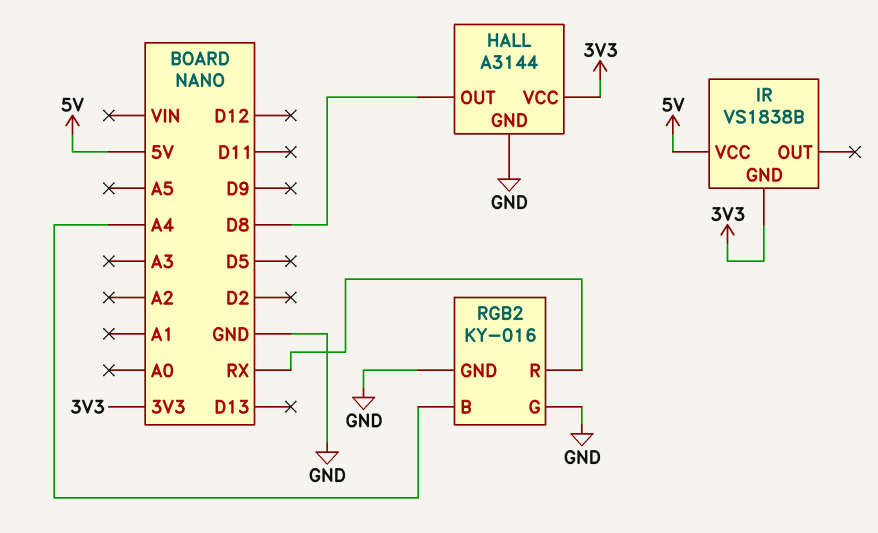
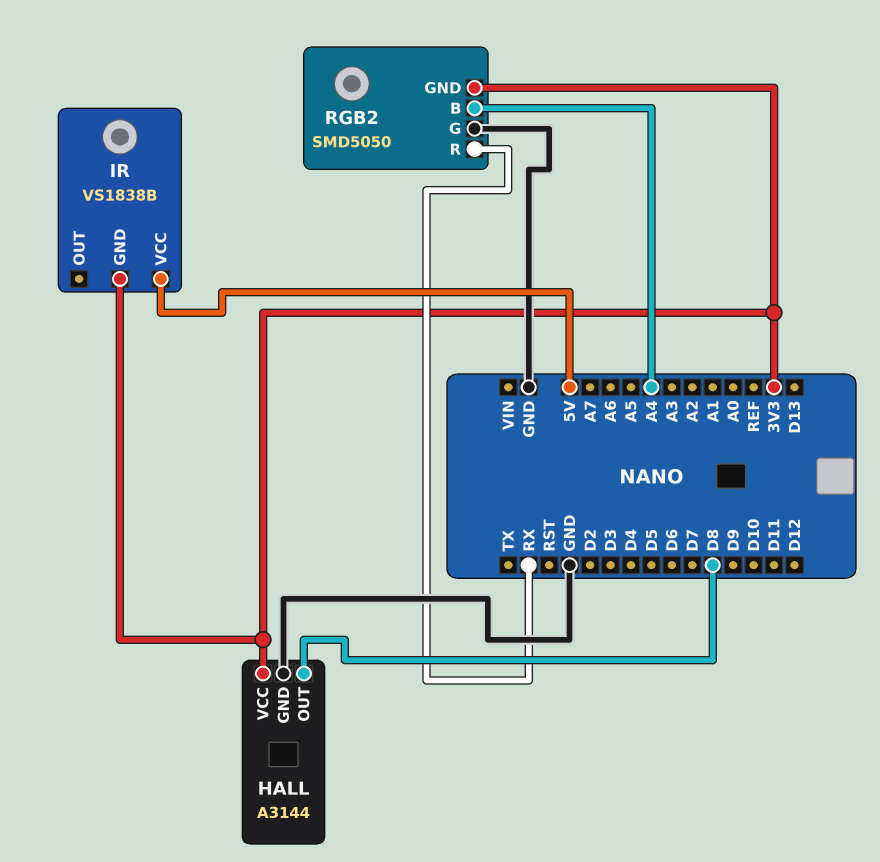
RGB2: KY-016 -> SMD5050
RGB2 pin GND: GND -> 3V3

